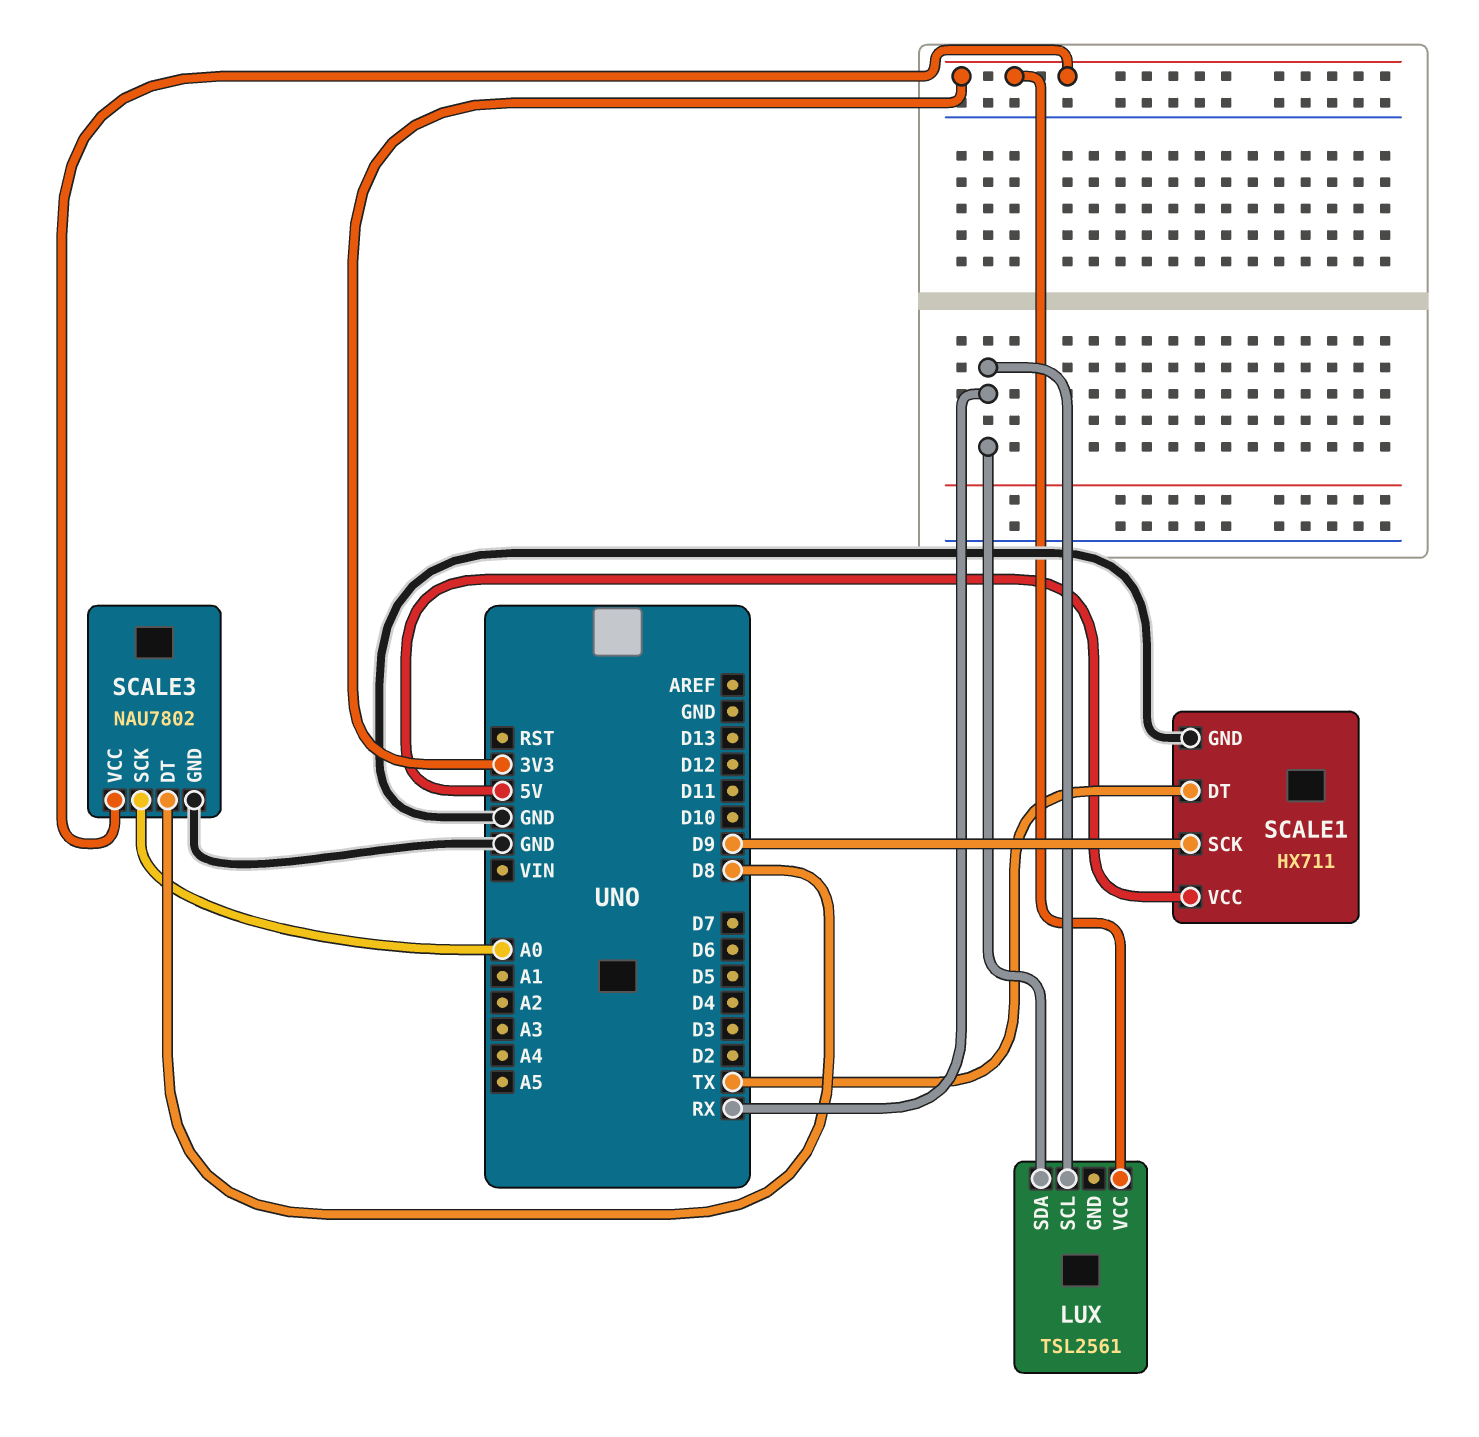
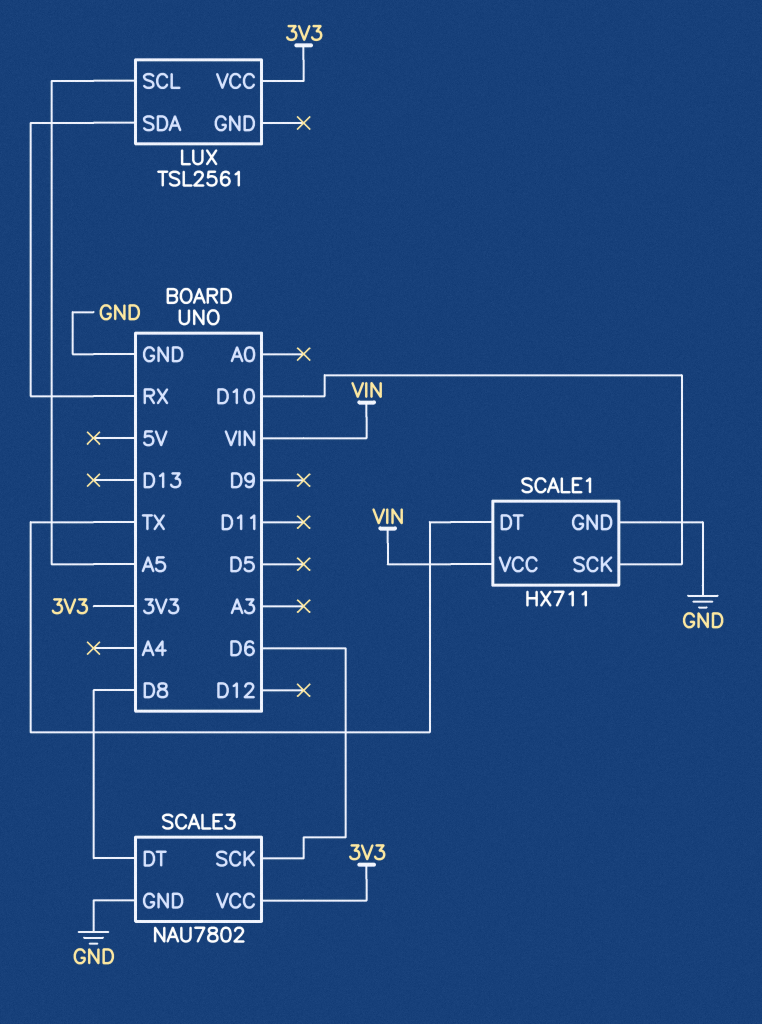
LUX pin SCL: RX -> A5
SCALE1 pin SCK: D9 -> D10
SCALE1 pin VCC: 5V -> VIN
SCALE3 pin SCK: A0 -> D6

